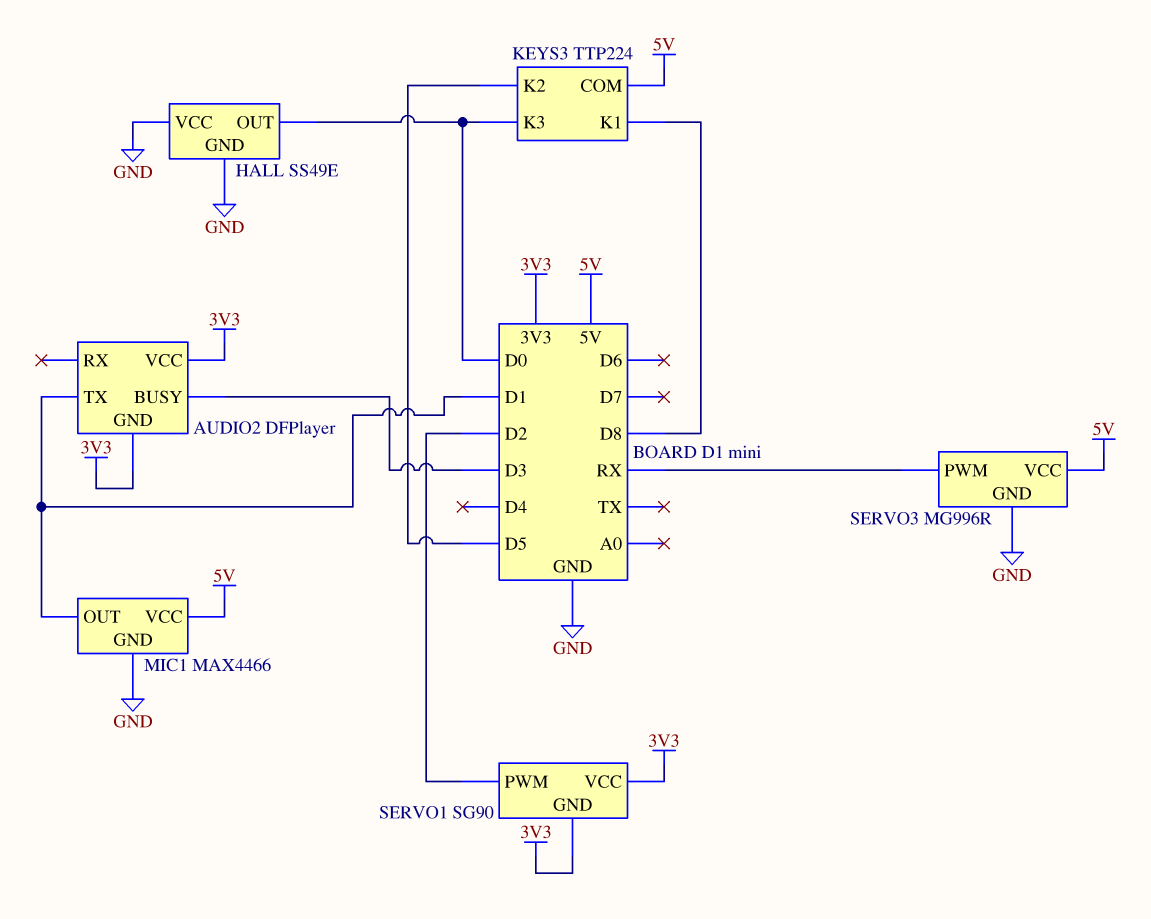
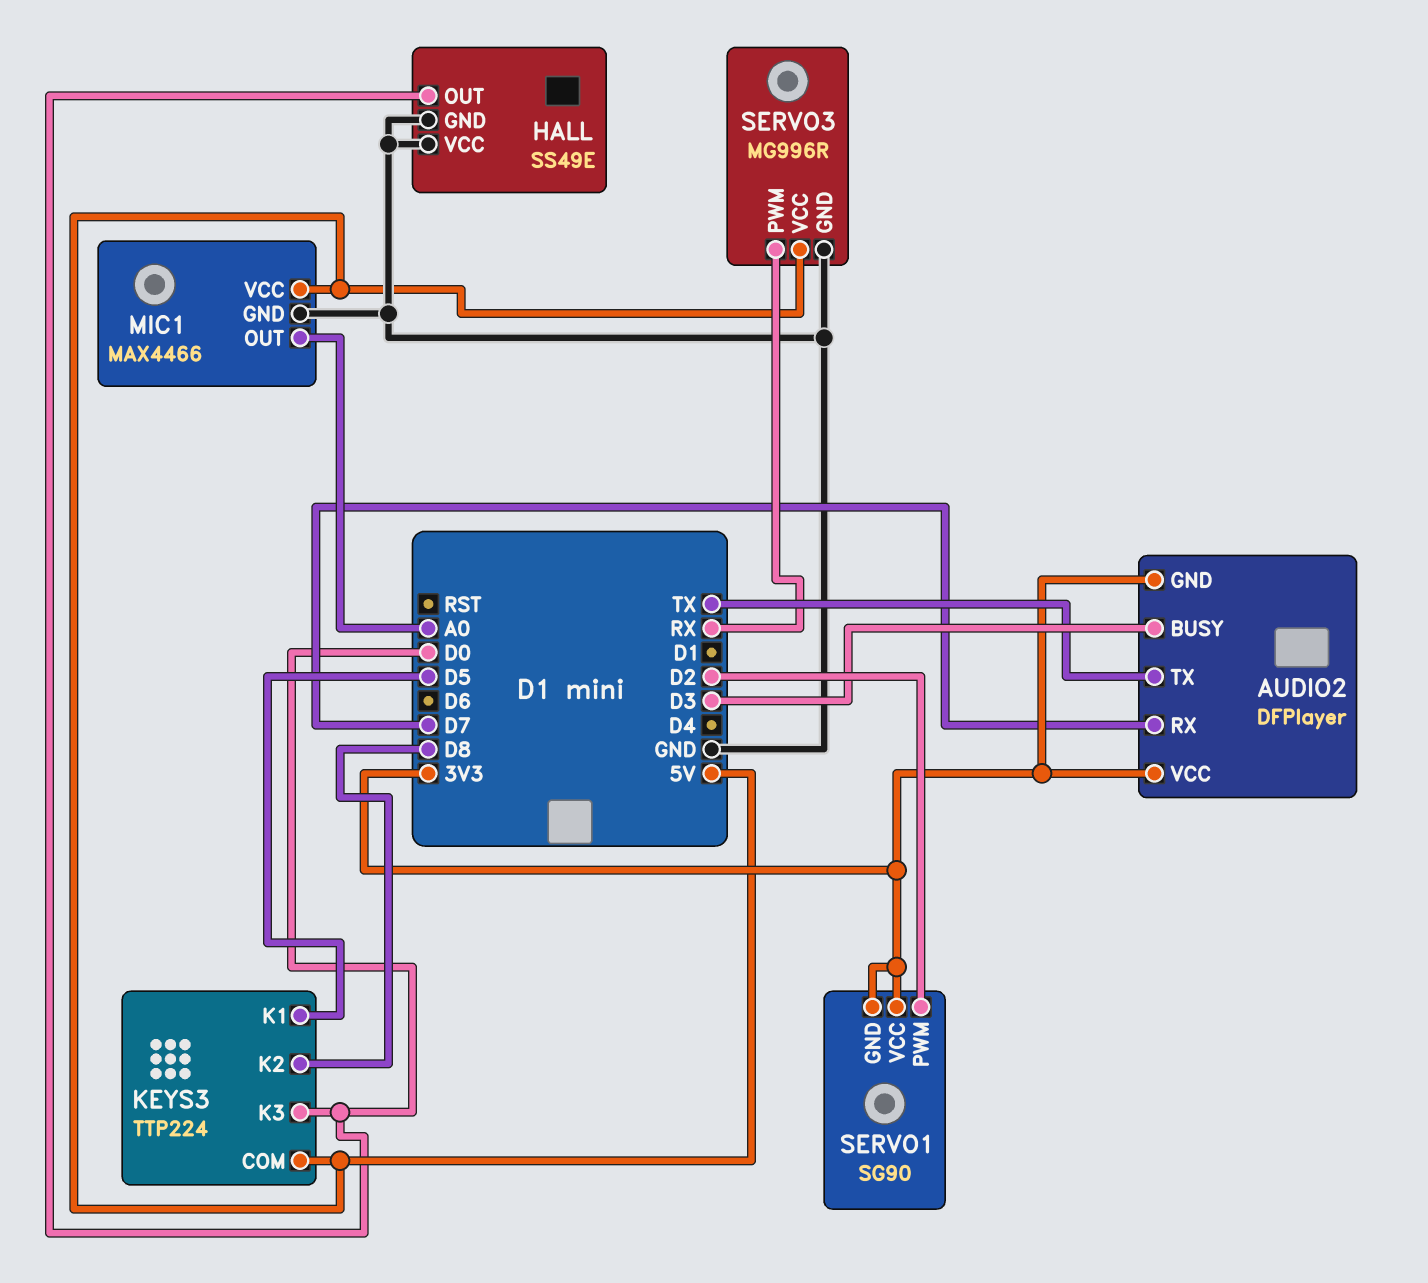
AUDIO2 pin RX: none -> D7
AUDIO2 pin TX: D1 -> TX
KEYS3 pin K1: D8 -> D5
KEYS3 pin K2: D5 -> D8
MIC1 pin OUT: D1 -> A0

